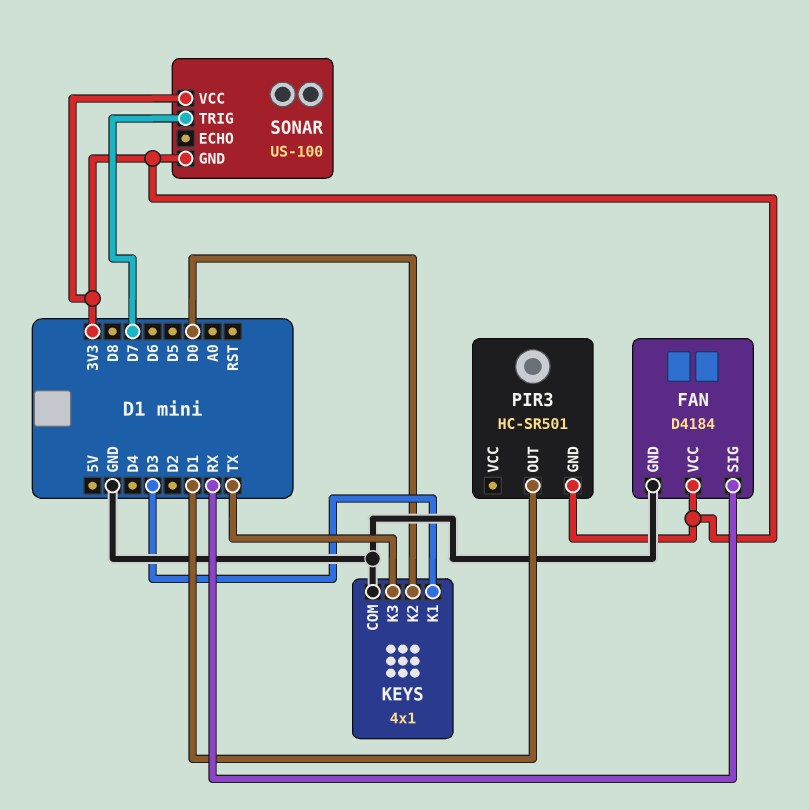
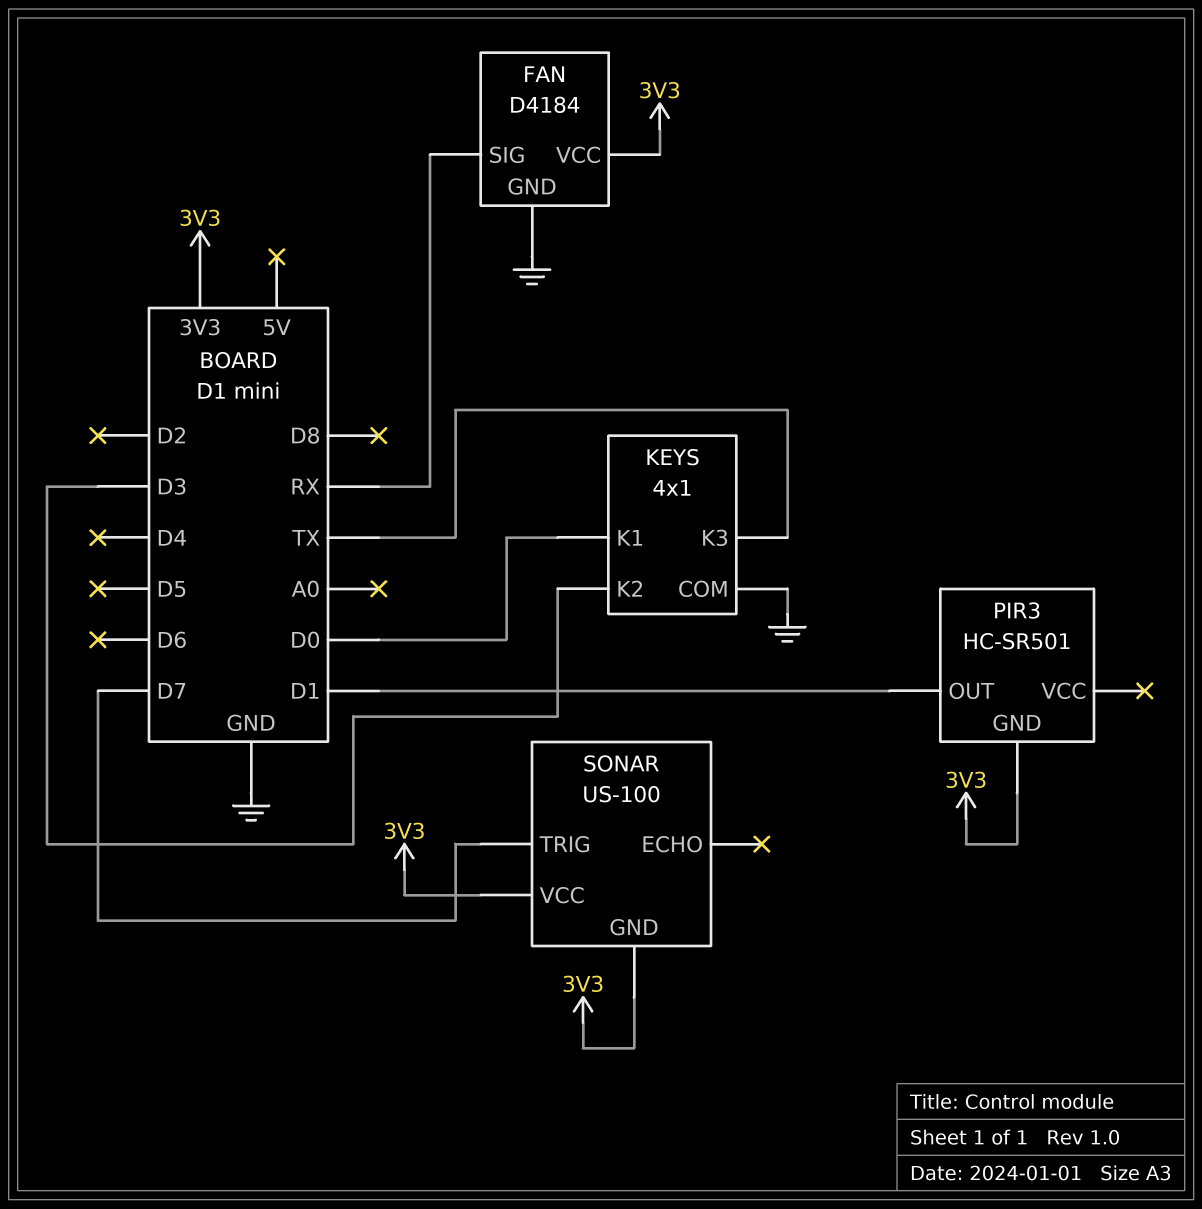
KEYS pin K1: D3 -> D0
KEYS pin K2: D0 -> D3

